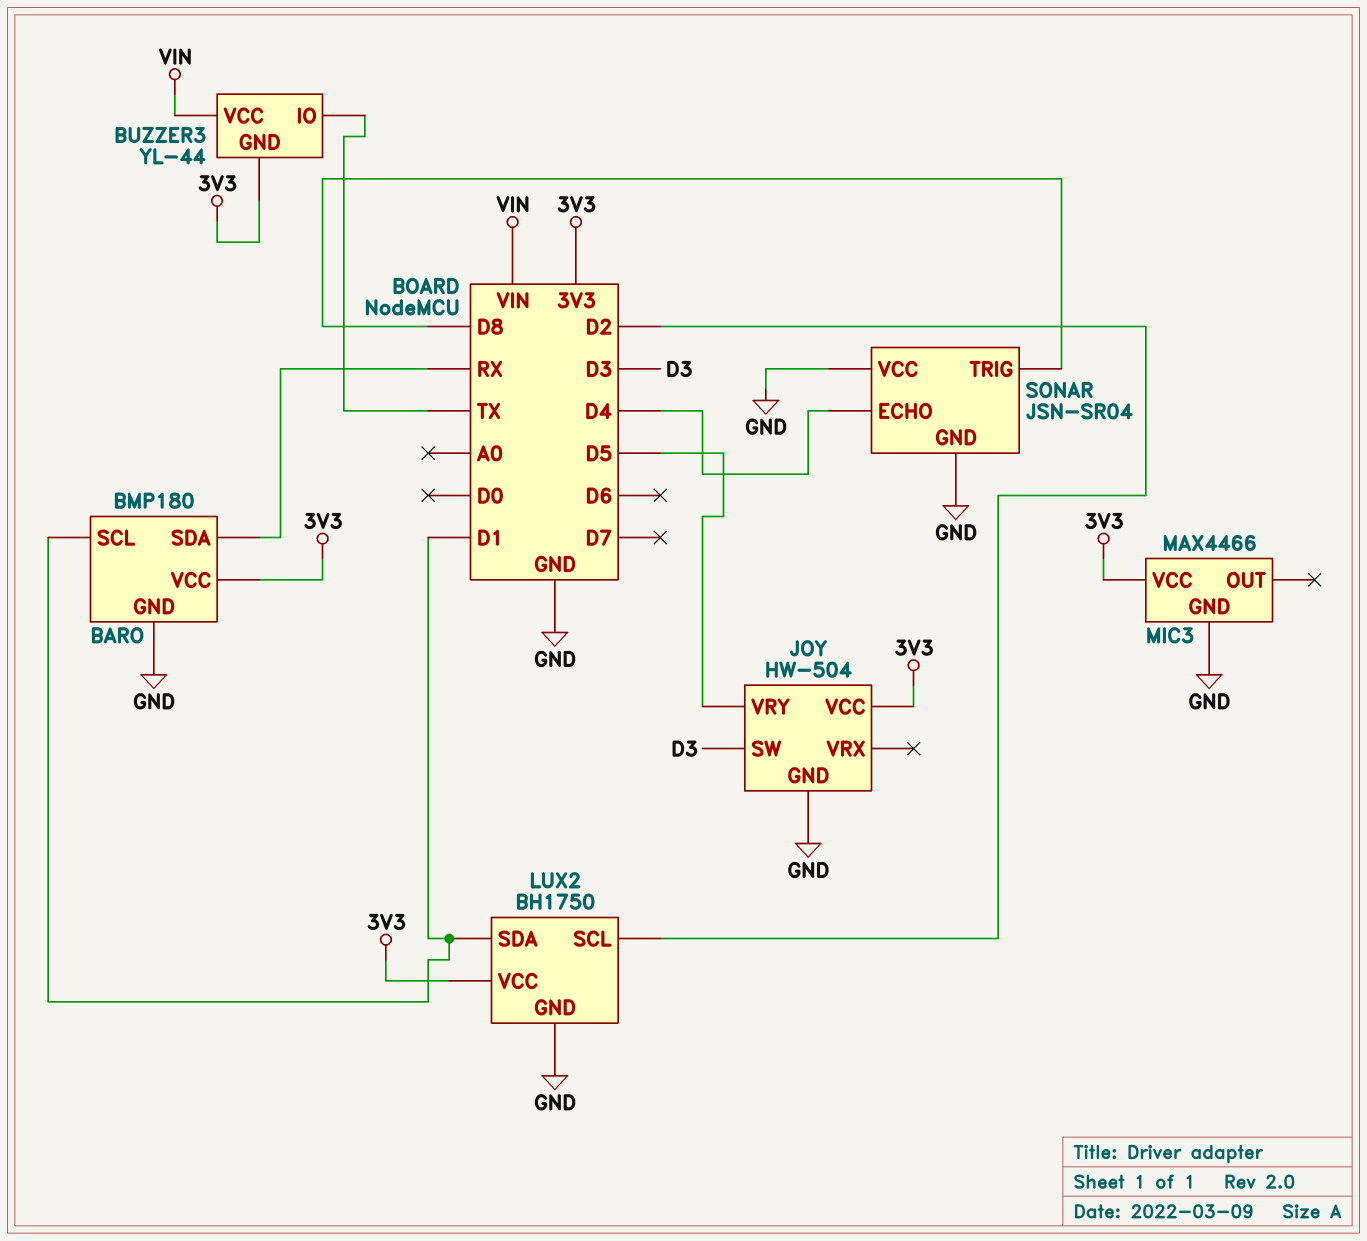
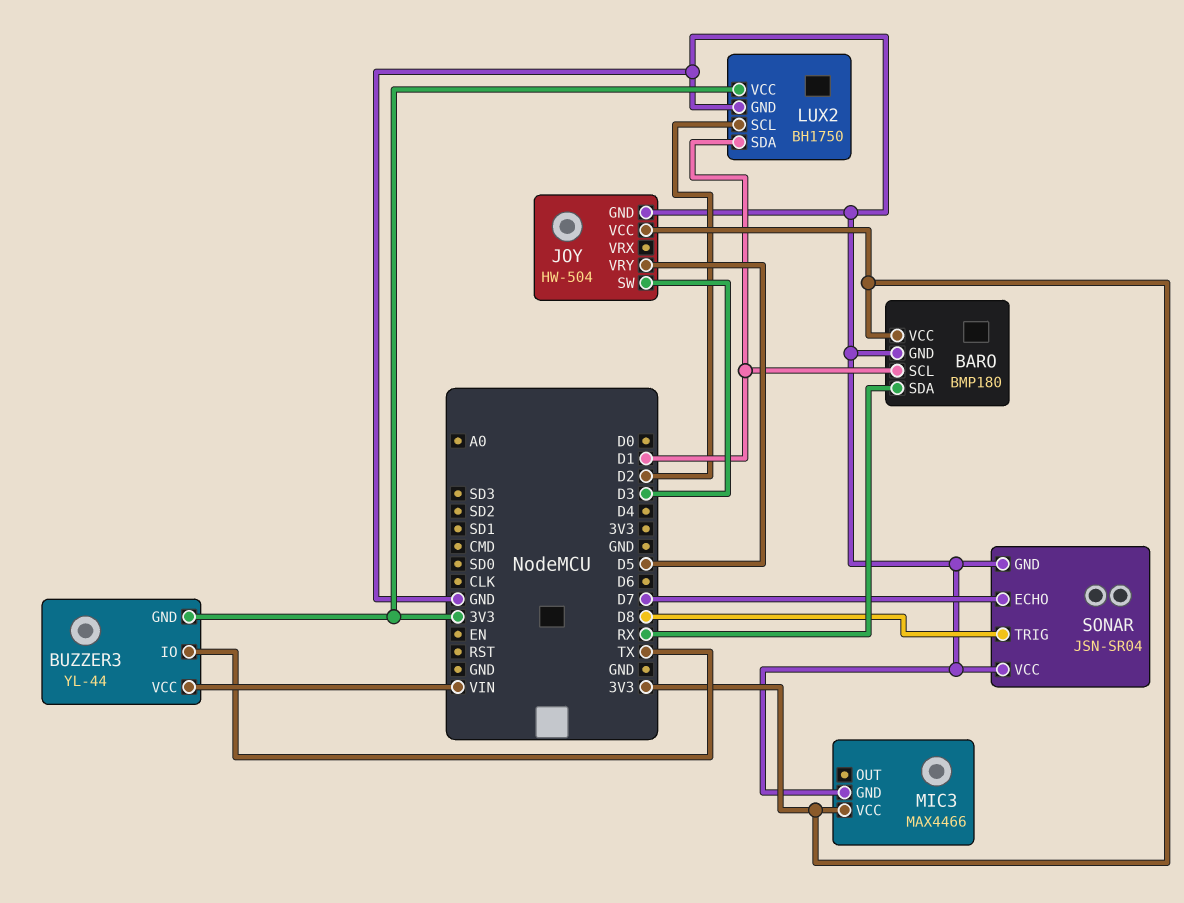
SONAR pin ECHO: D4 -> D7

